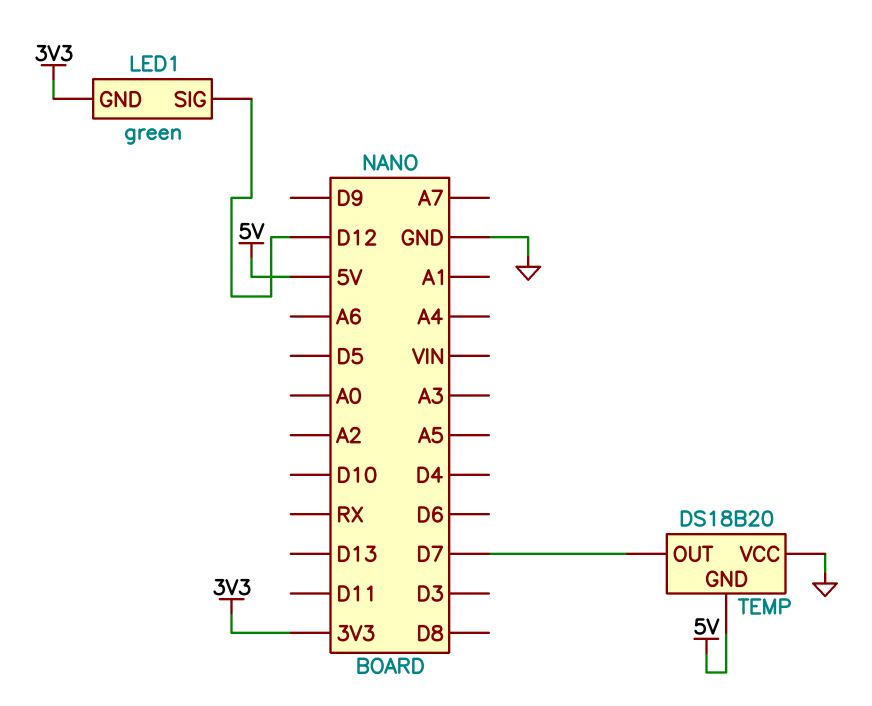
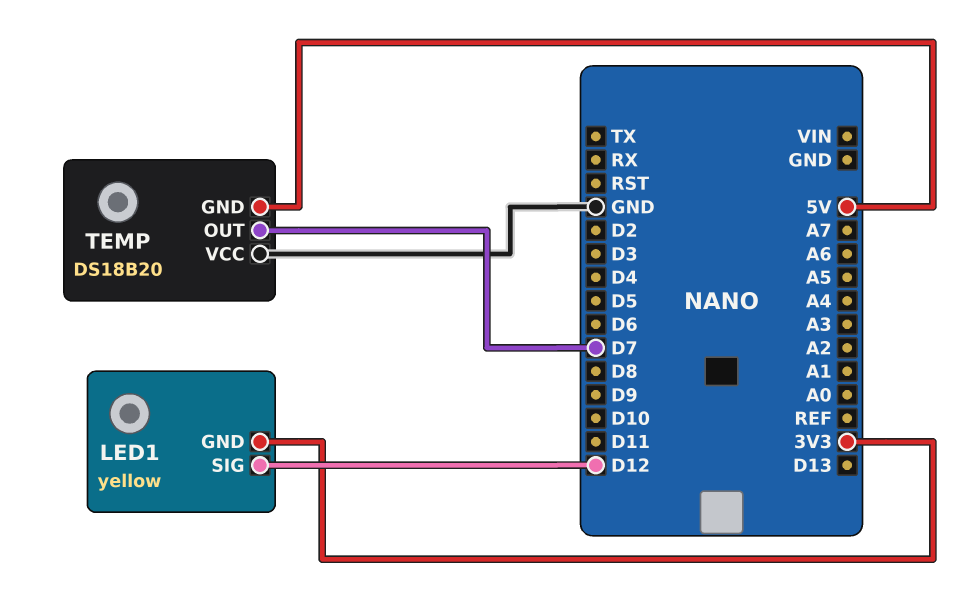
LED1: green -> yellow

